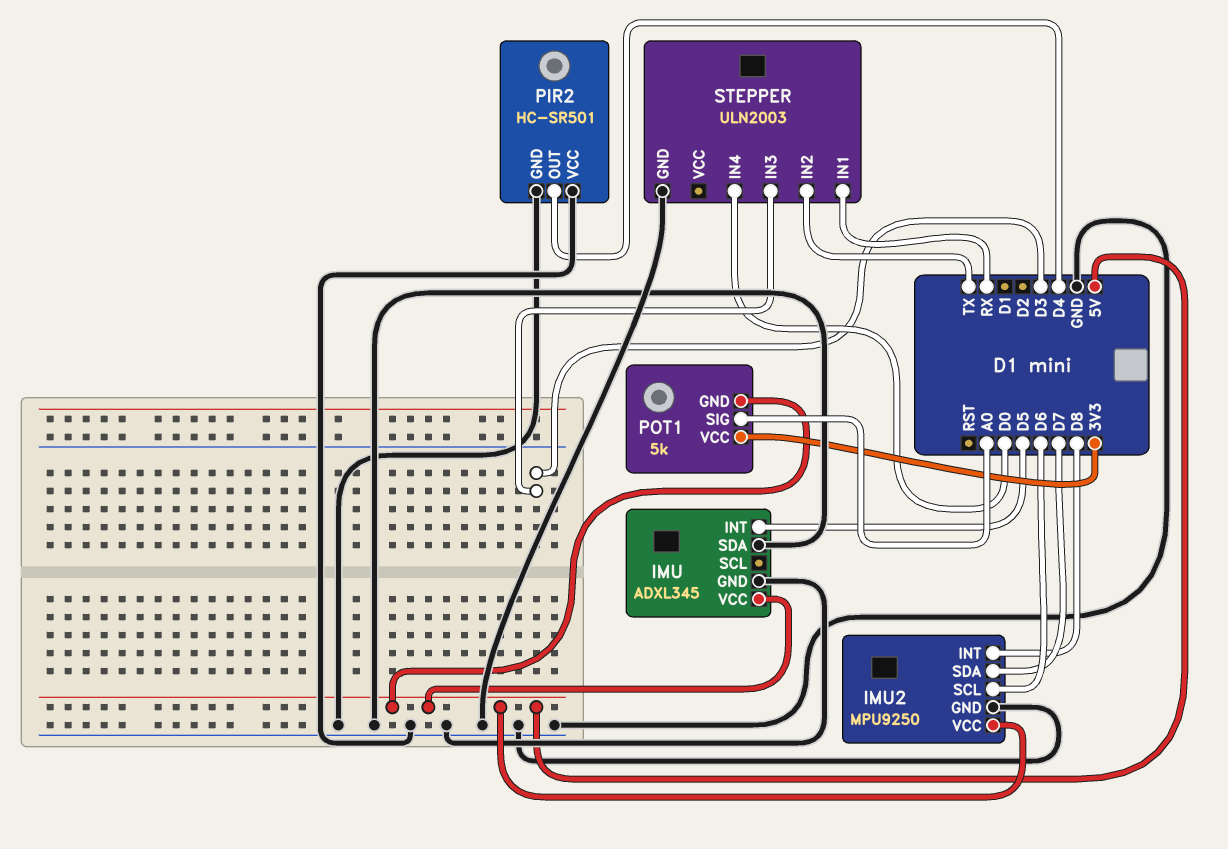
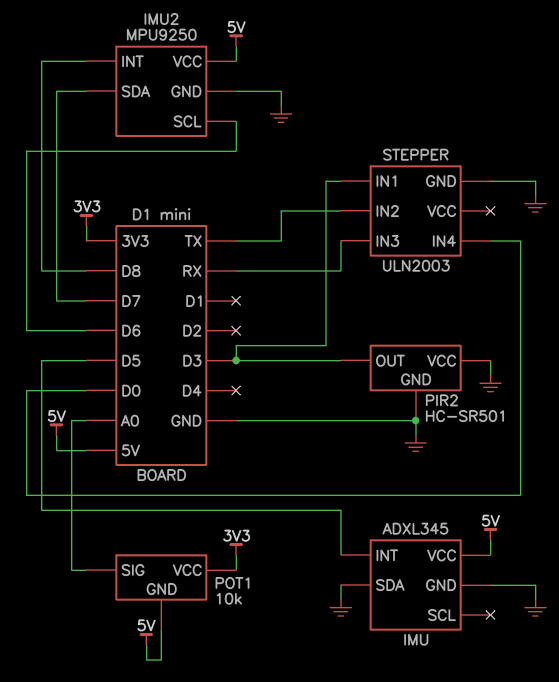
PIR2 pin OUT: D4 -> D3
POT1: 5k -> 10k
STEPPER pin IN1: RX -> D3
STEPPER pin IN3: D3 -> RX

